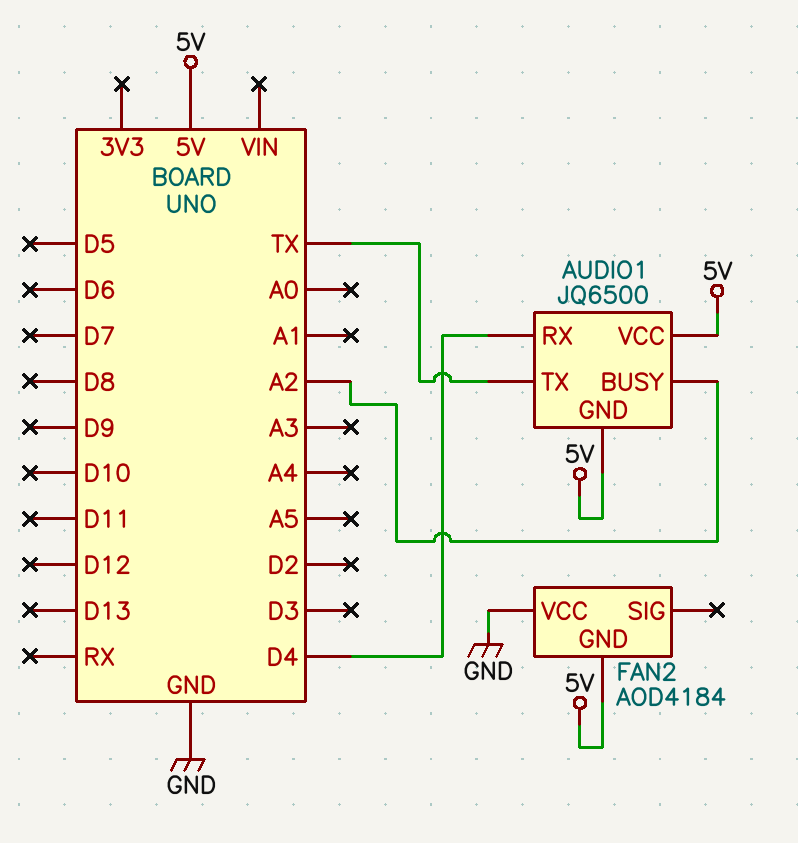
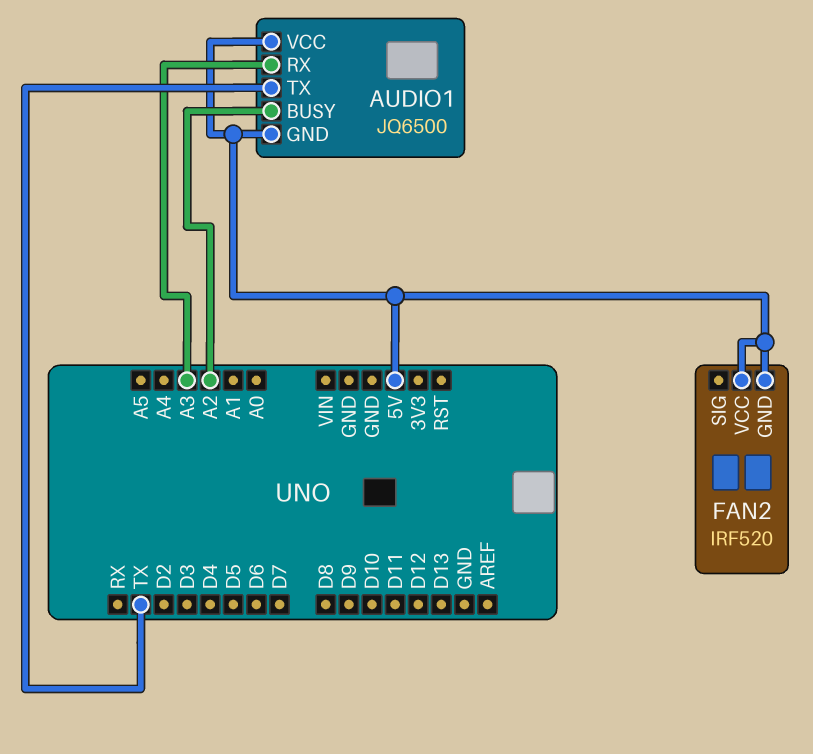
AUDIO1 pin RX: D4 -> A3
FAN2: AOD4184 -> IRF520
FAN2 pin VCC: GND -> 5V

